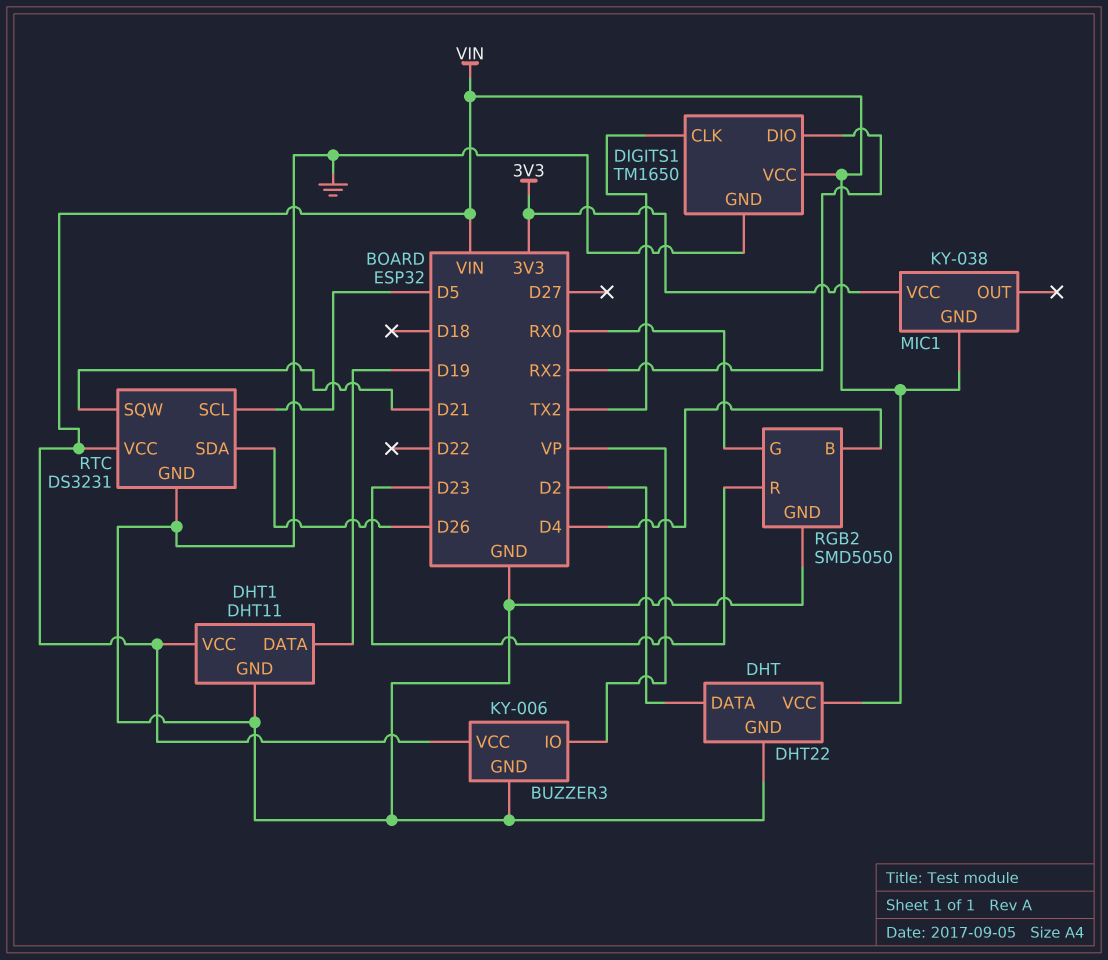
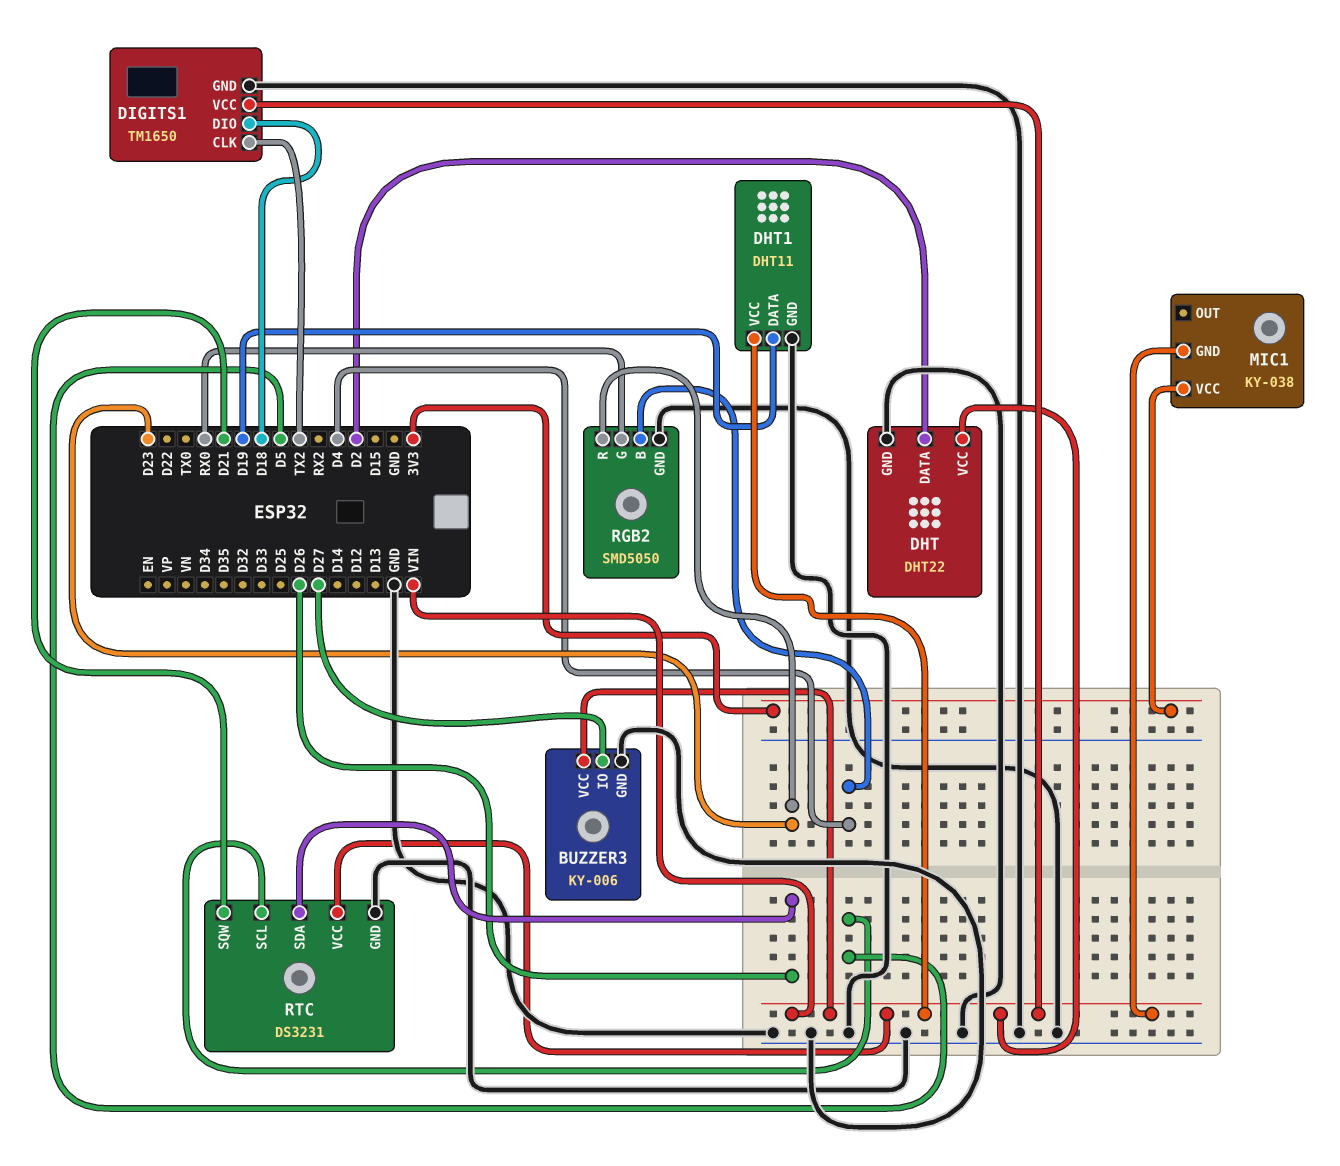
BUZZER3 pin IO: VP -> D27
DIGITS1 pin DIO: RX2 -> D18

